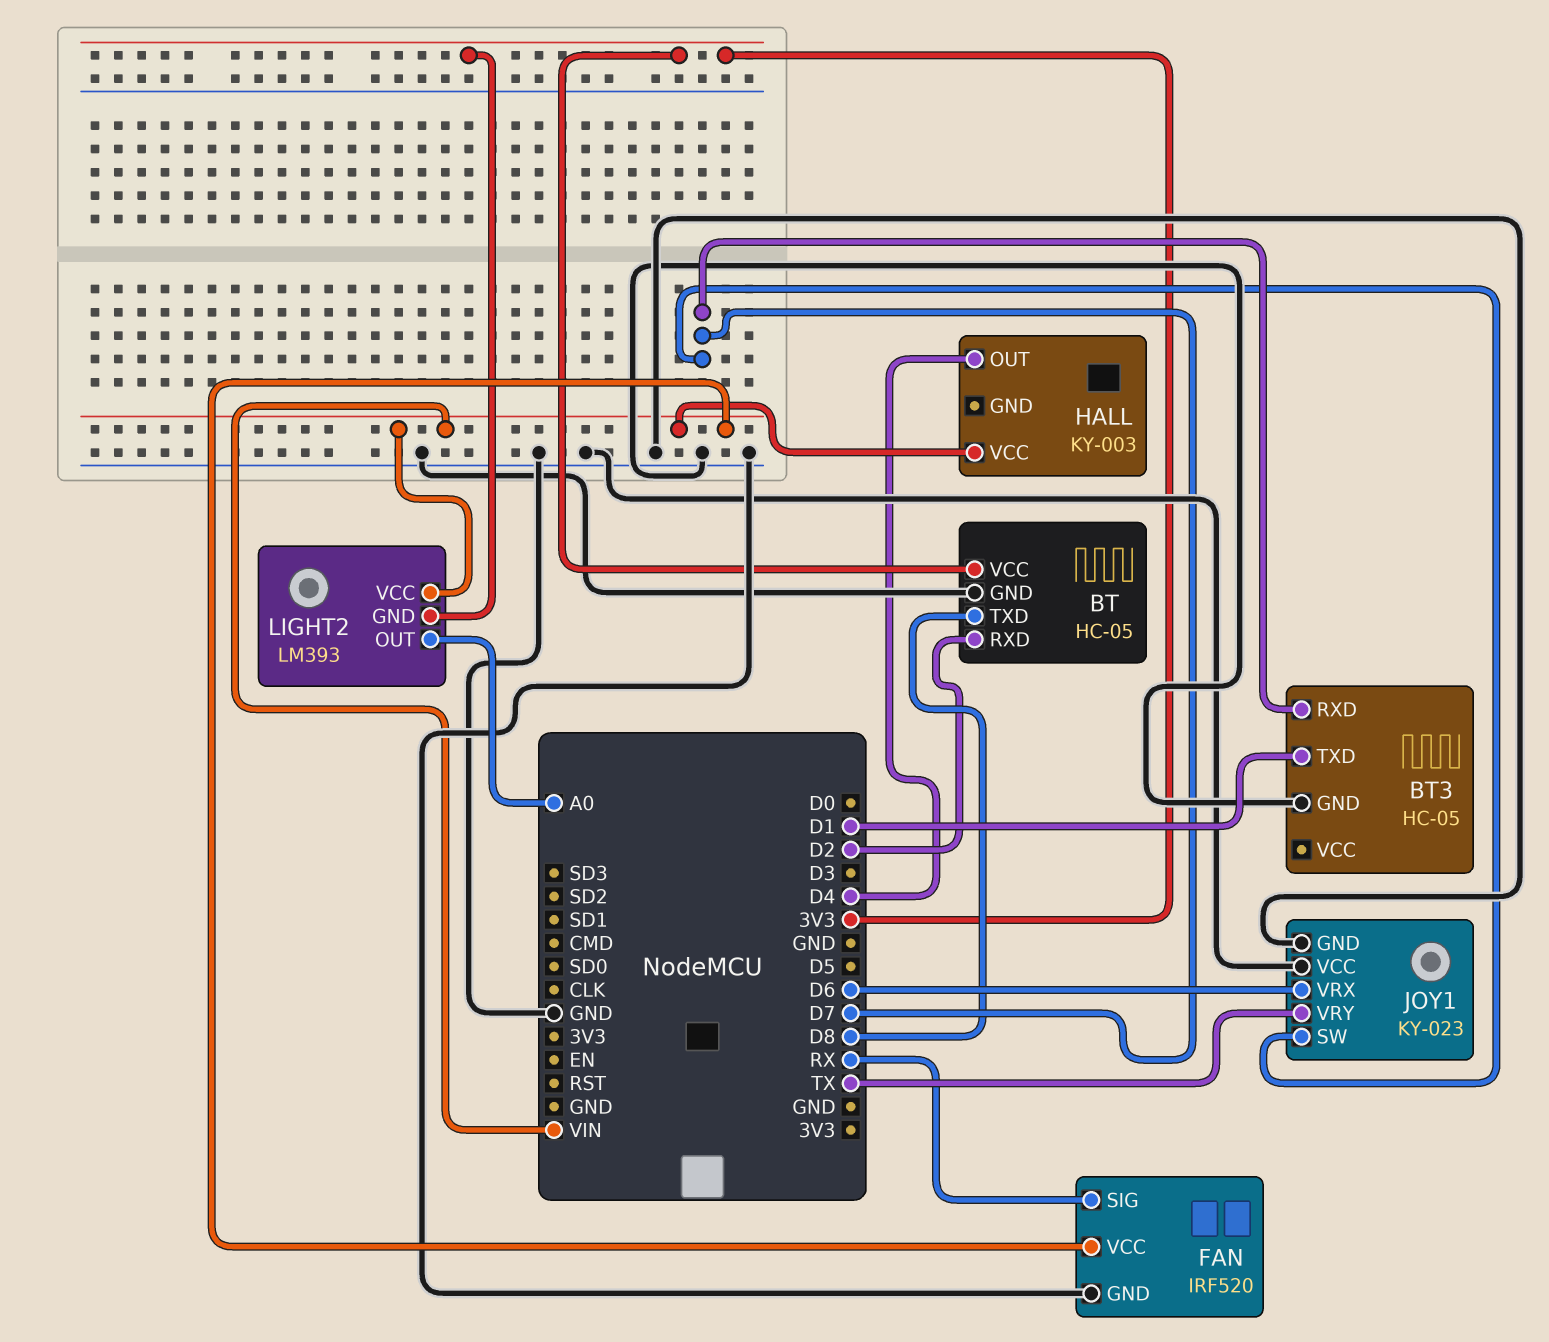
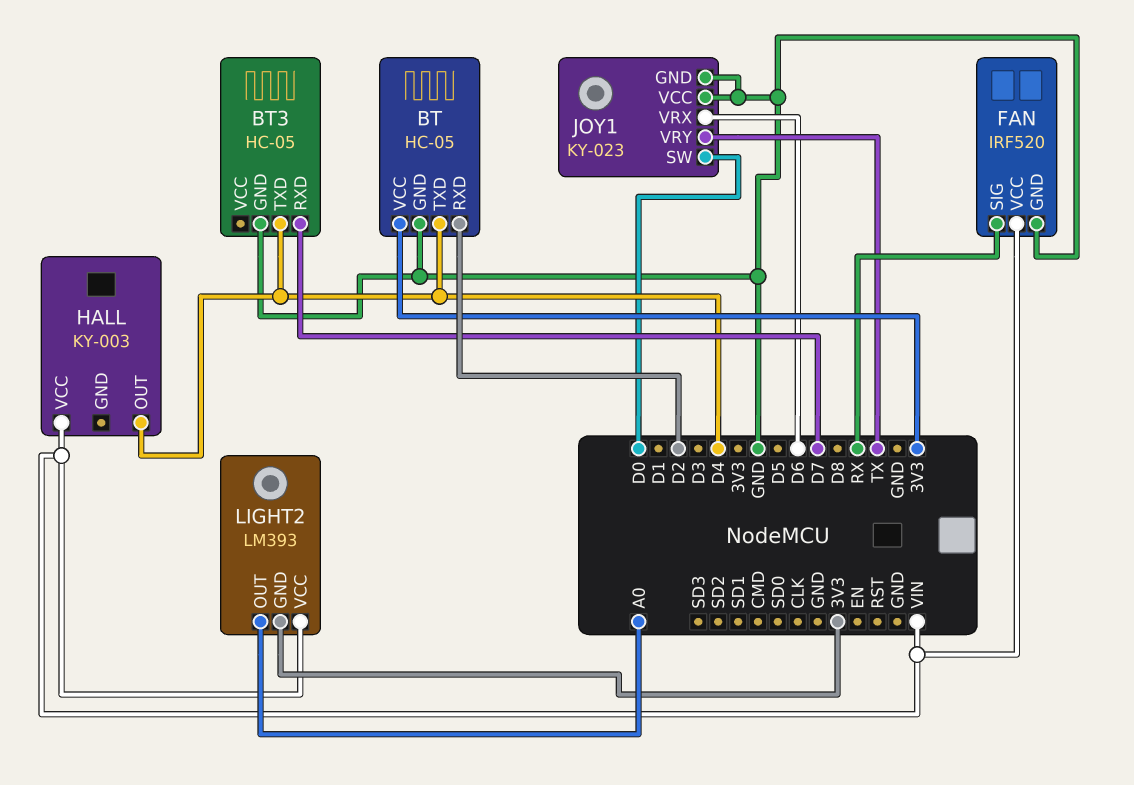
BT pin TXD: D8 -> D4
BT3 pin TXD: D1 -> D4
JOY1 pin SW: D7 -> D0

